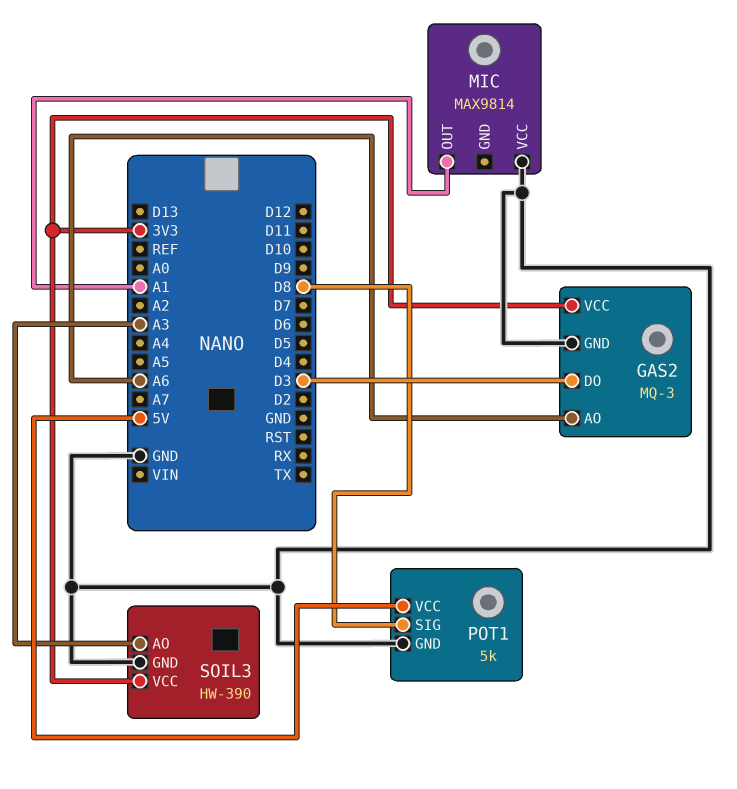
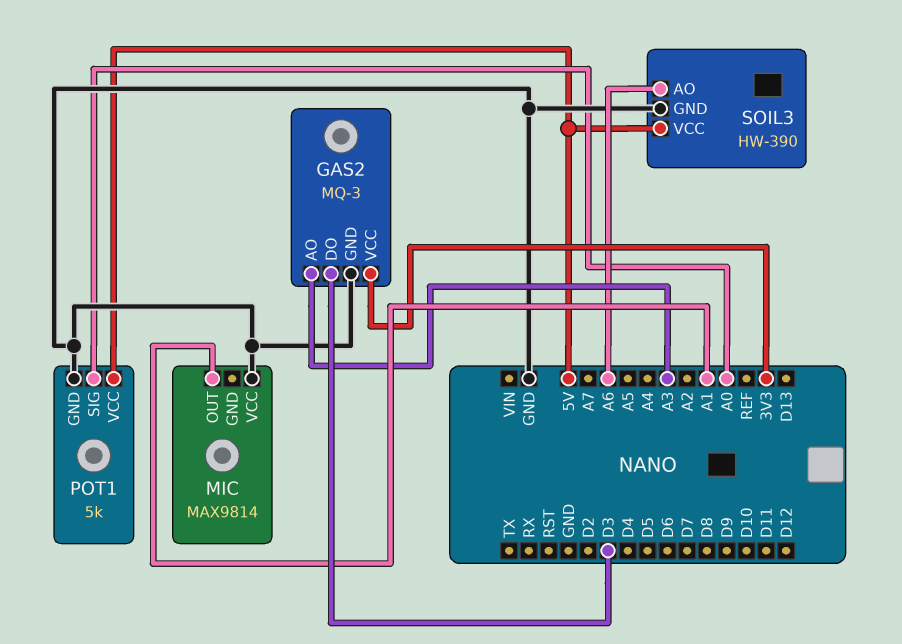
GAS2 pin AO: A6 -> A3
POT1 pin SIG: D8 -> A0
SOIL3 pin AO: A3 -> A6
SOIL3 pin VCC: 3V3 -> 5V

